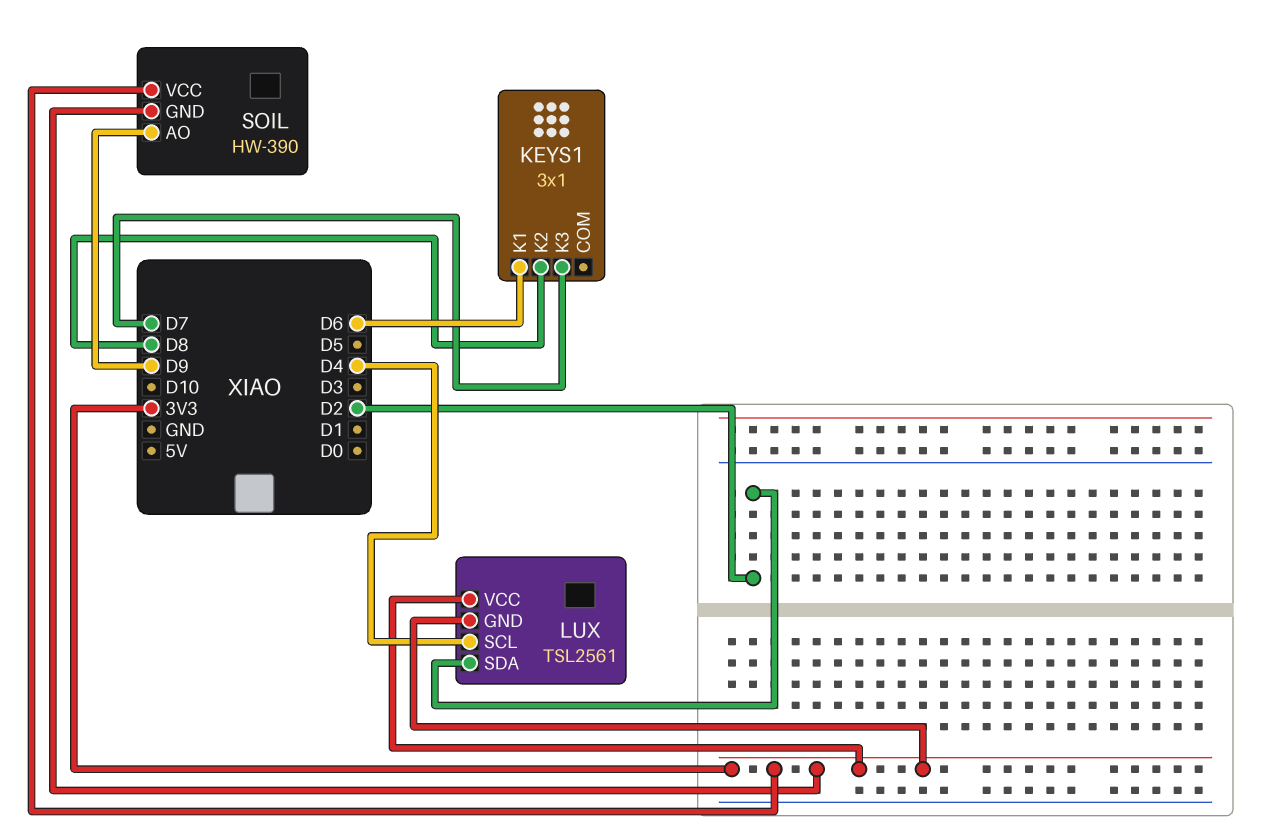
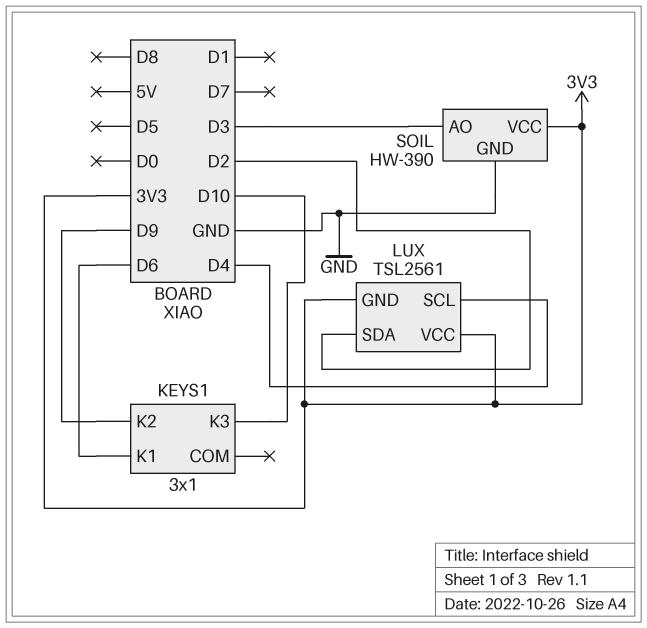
KEYS1 pin K2: D8 -> D9
KEYS1 pin K3: D7 -> D10
SOIL pin AO: D9 -> D3
SOIL pin GND: 3V3 -> GND

